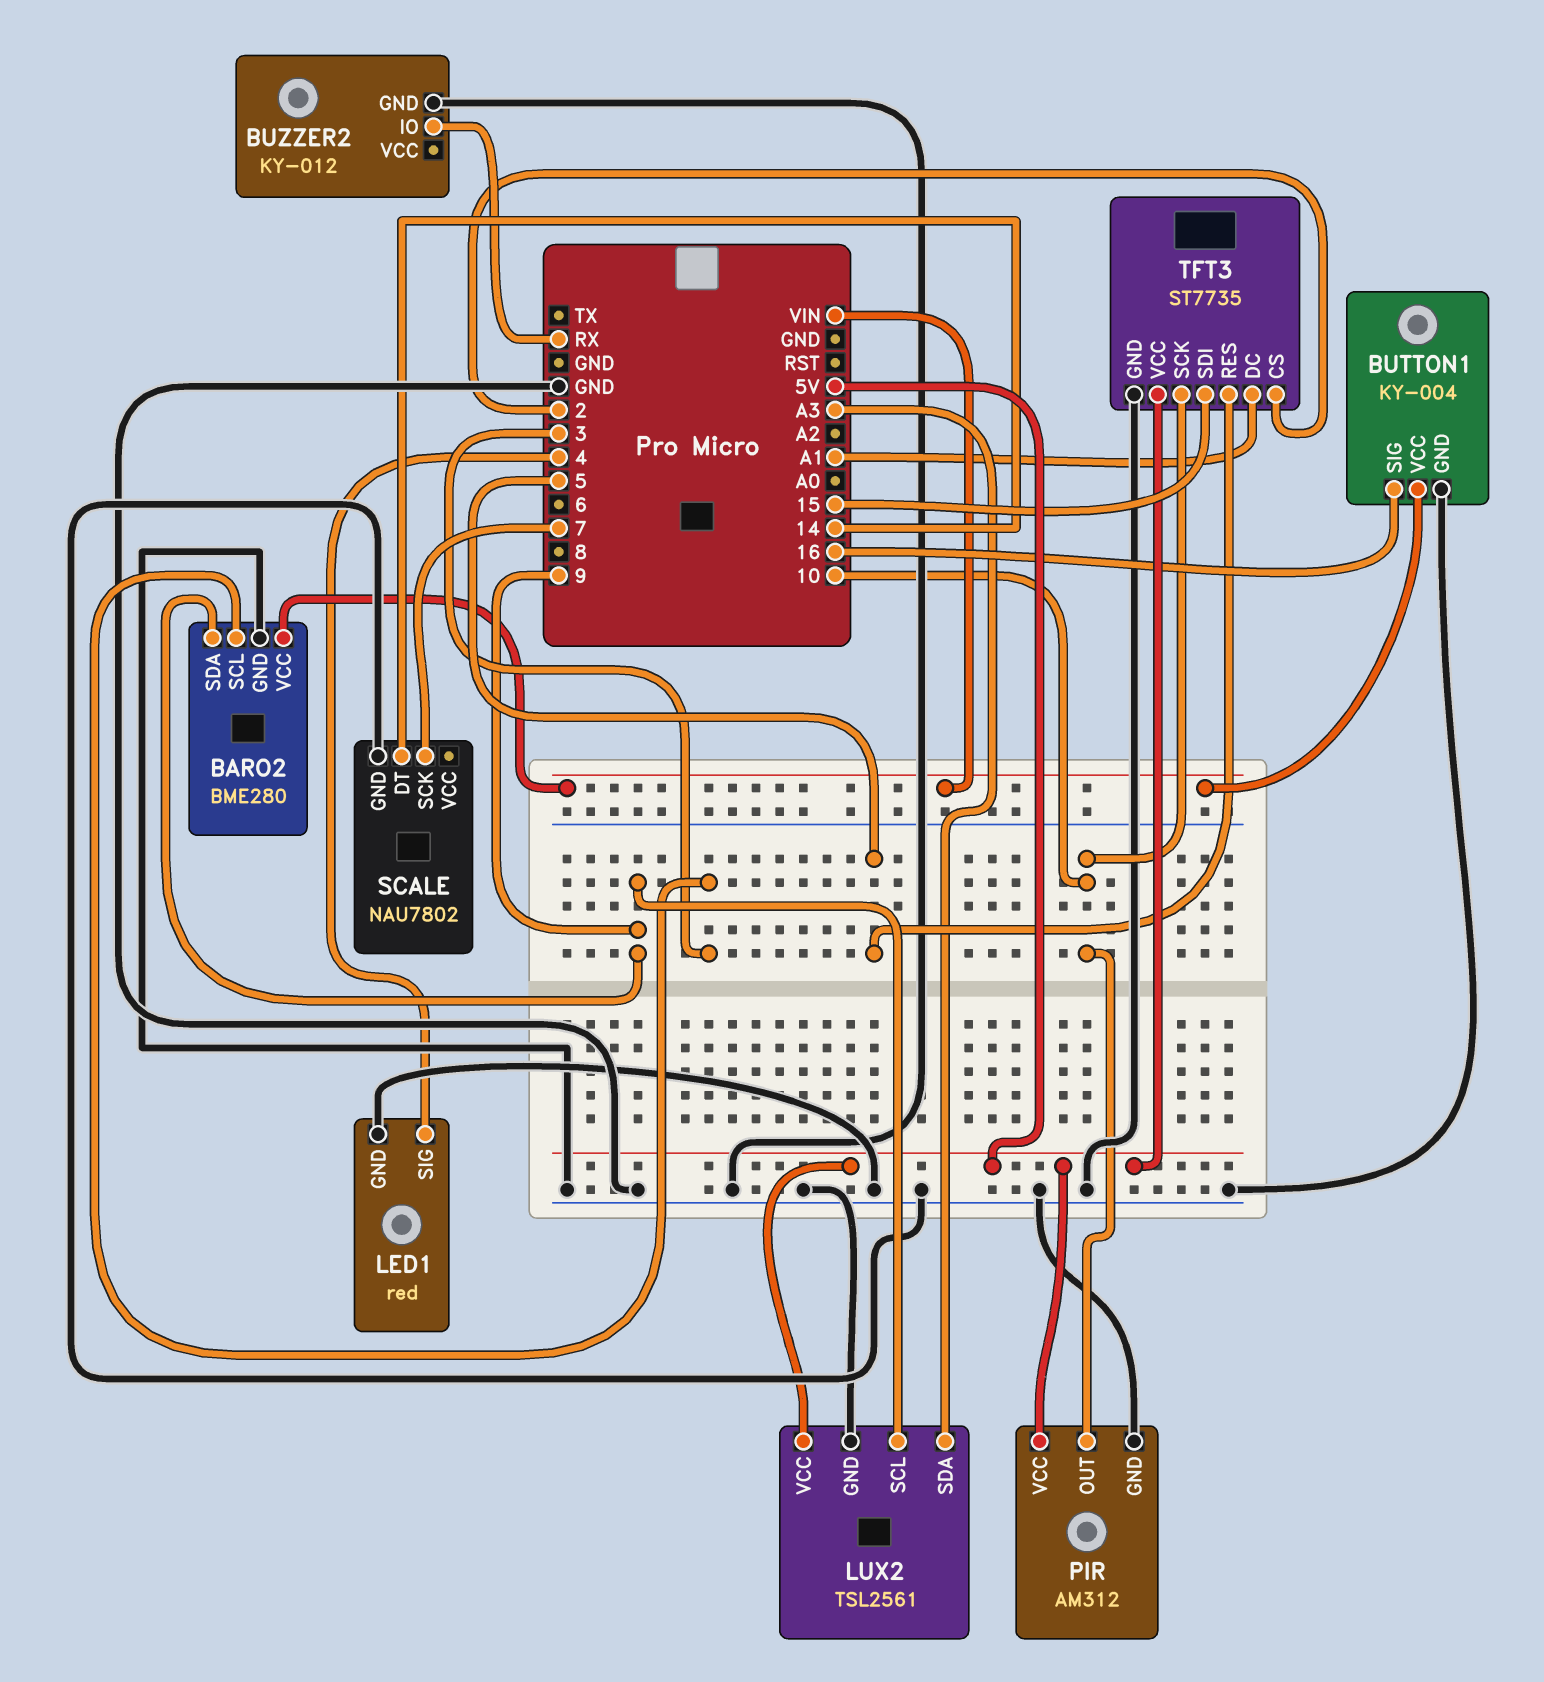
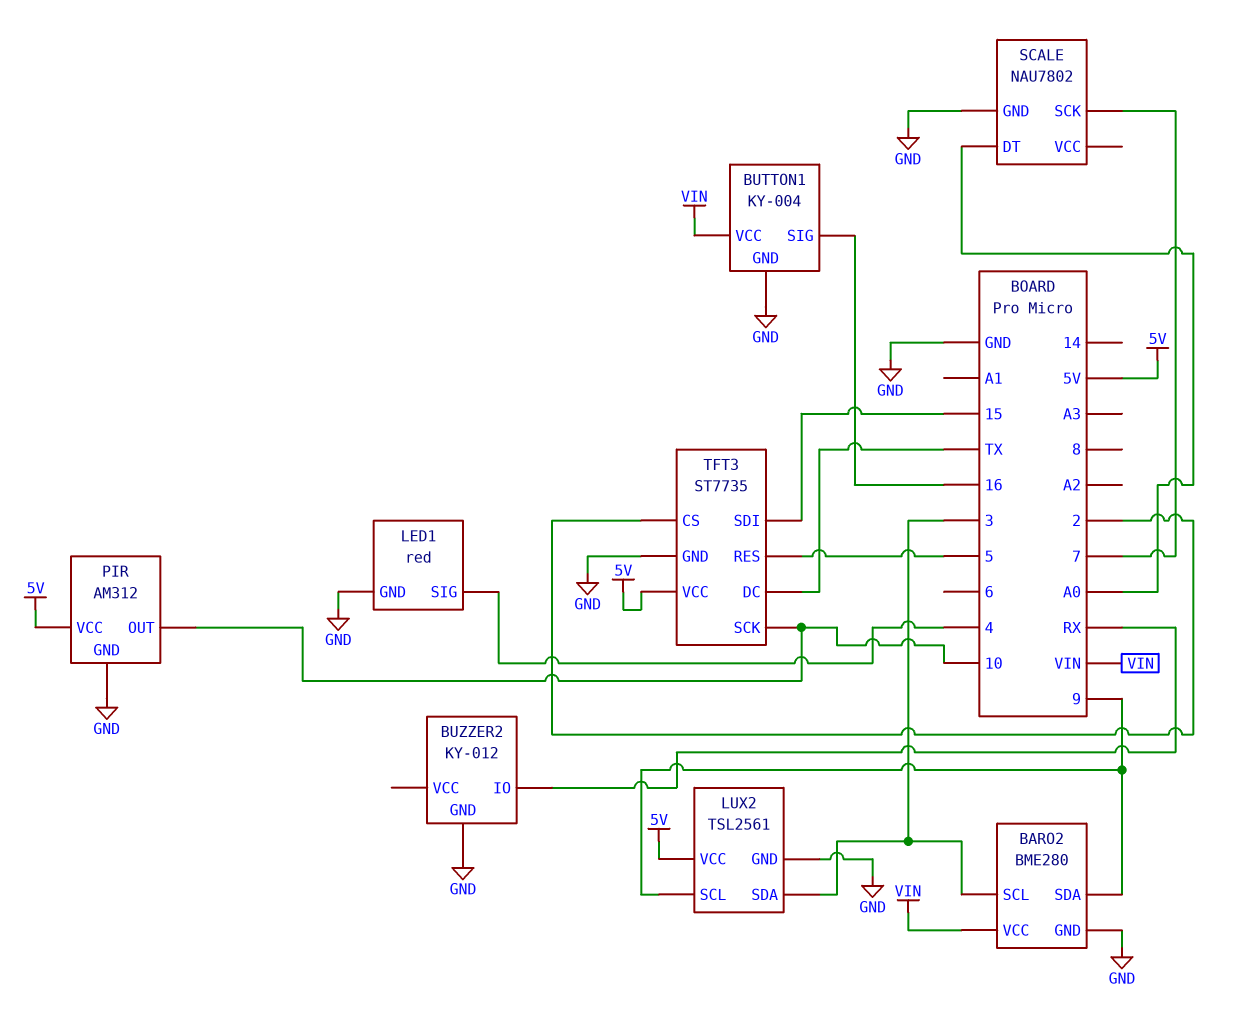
LUX2 pin SDA: A3 -> 3
SCALE pin DT: 14 -> A0
TFT3 pin DC: A1 -> TX

